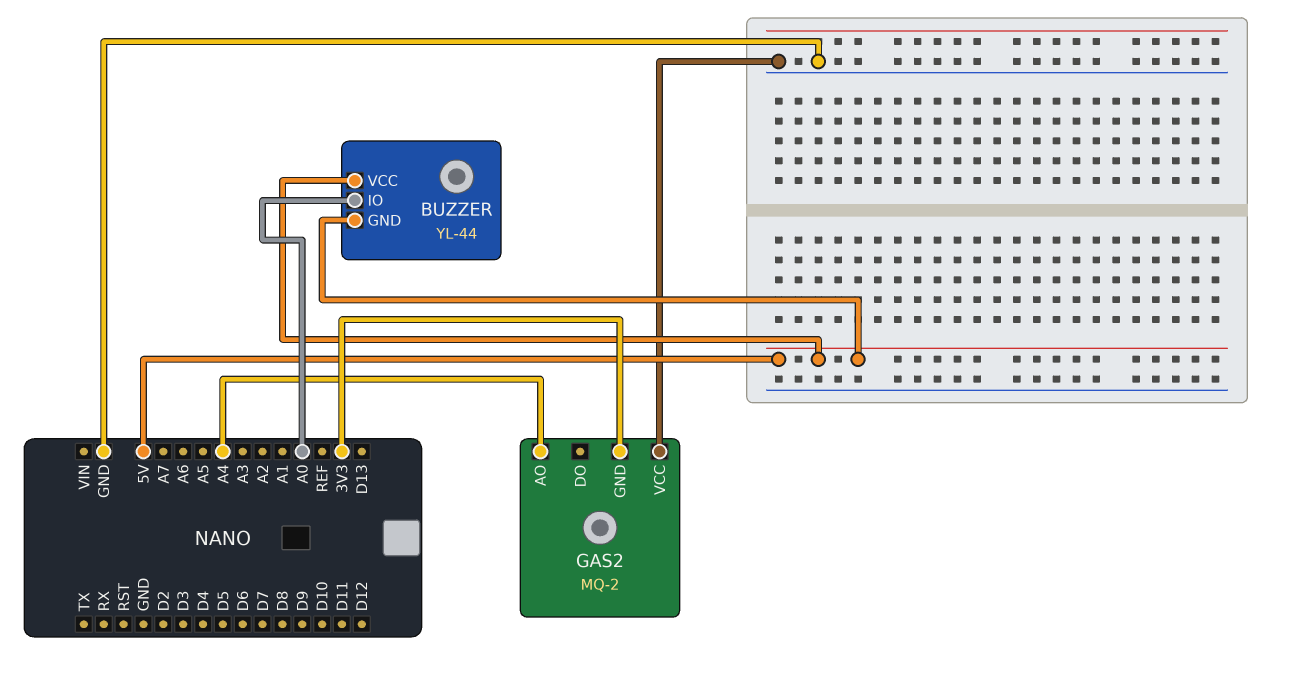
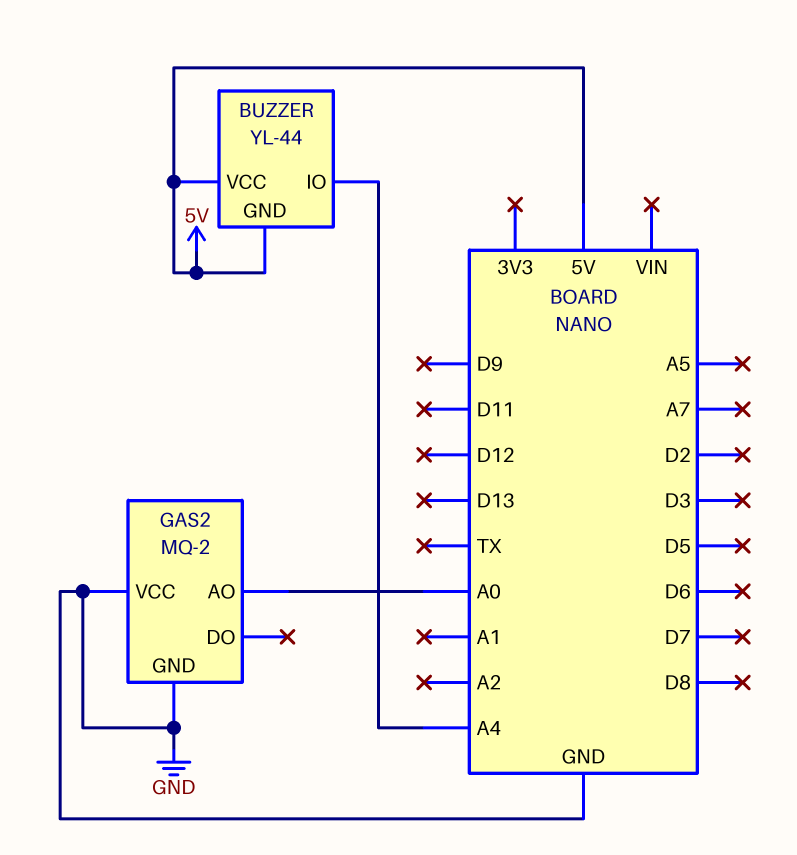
BUZZER pin IO: A0 -> A4
GAS2 pin AO: A4 -> A0
GAS2 pin GND: 3V3 -> GND

